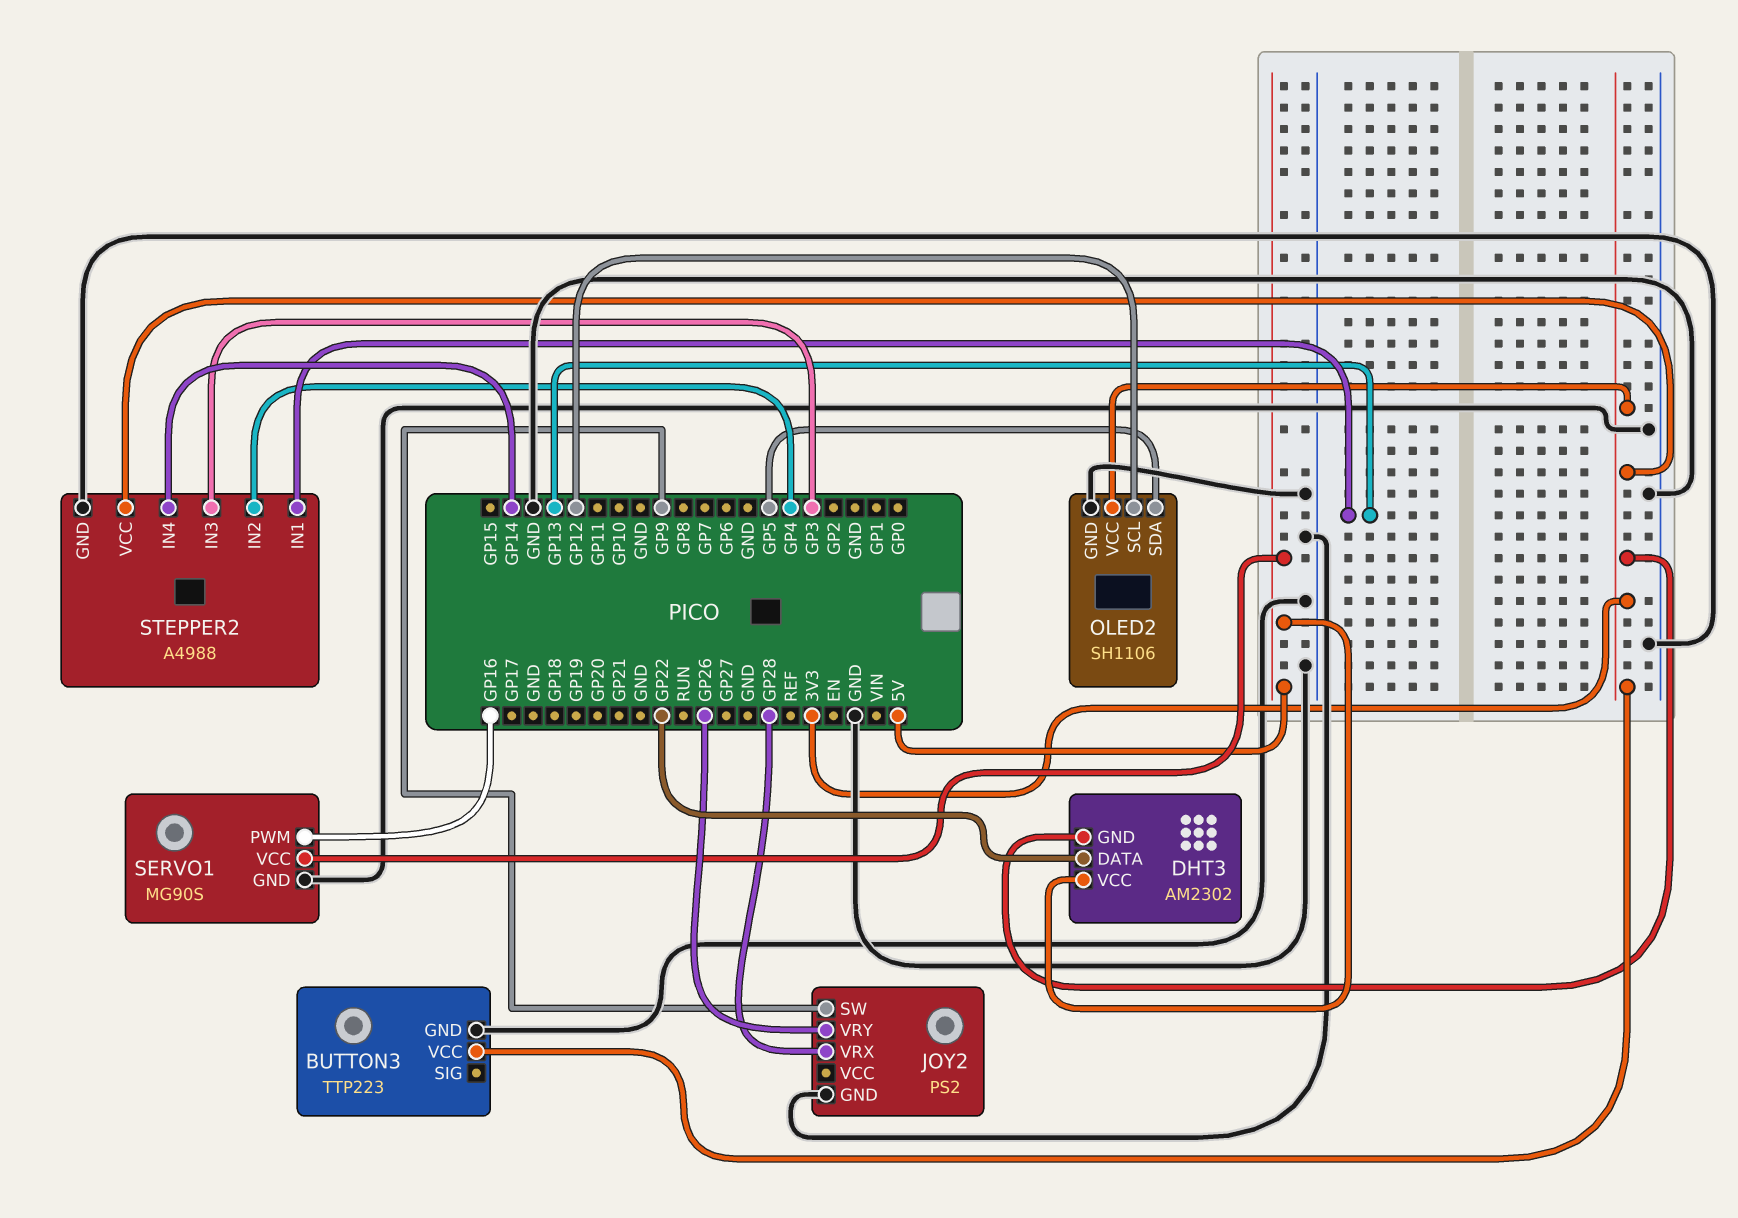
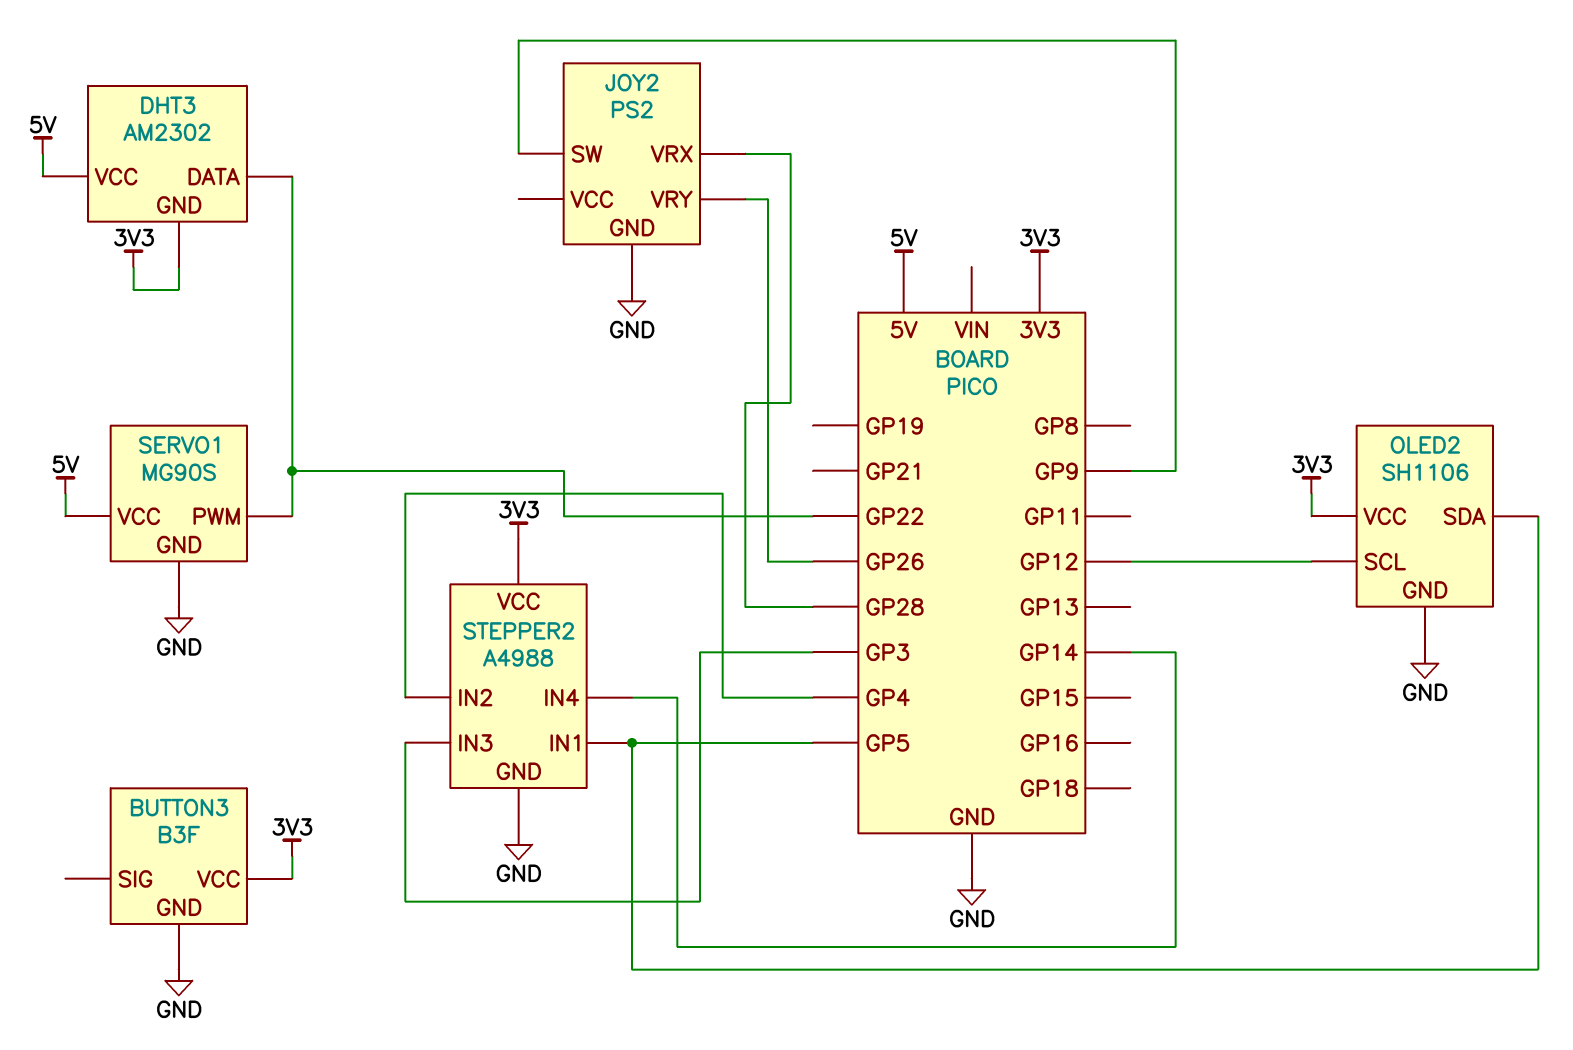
BUTTON3: TTP223 -> B3F
SERVO1 pin PWM: GP16 -> GP22
STEPPER2 pin IN1: GP13 -> GP5

